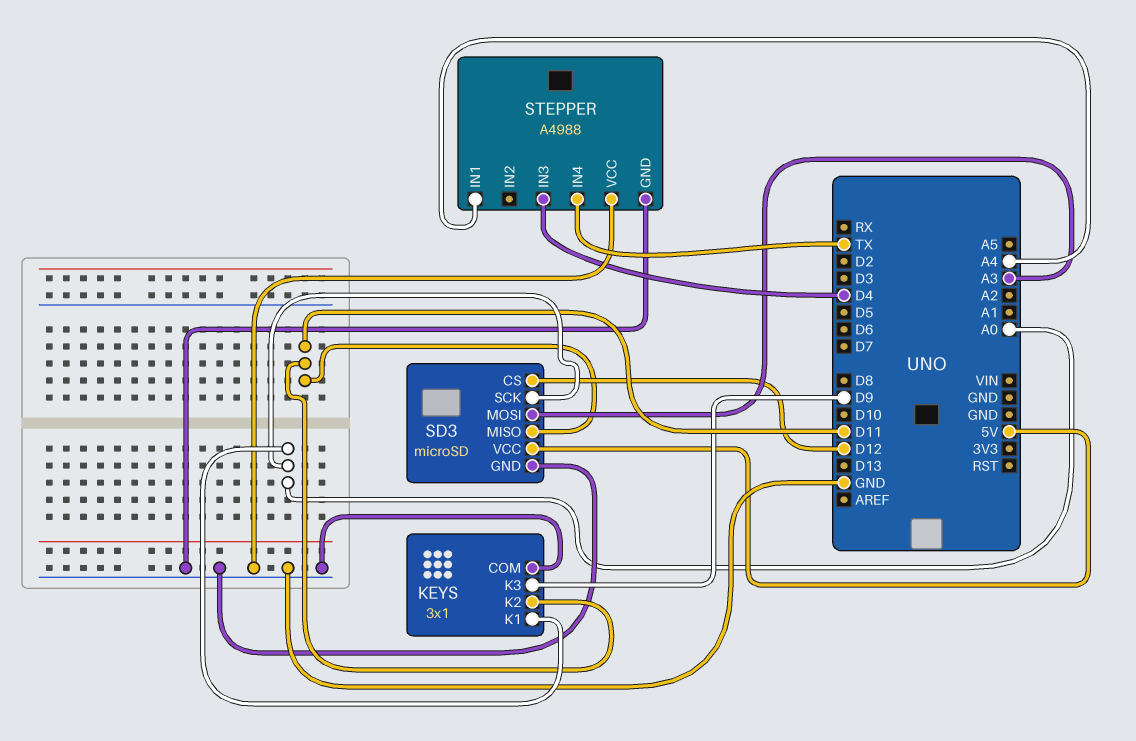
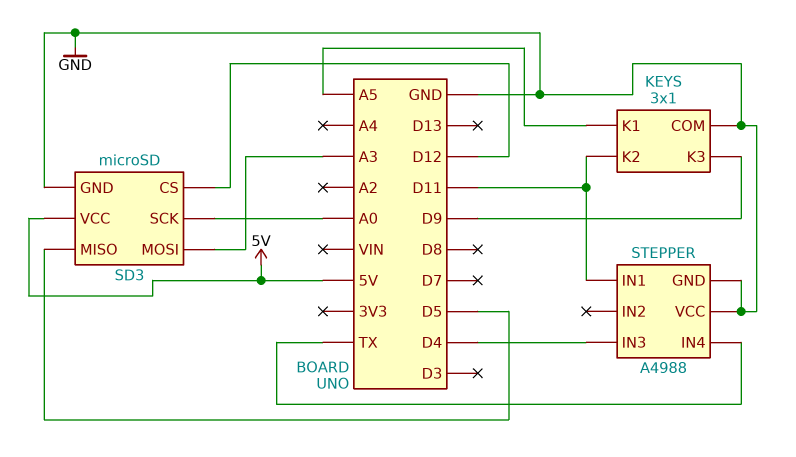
KEYS pin K1: A0 -> A5
SD3 pin MISO: D11 -> D5
STEPPER pin IN1: A4 -> D11

